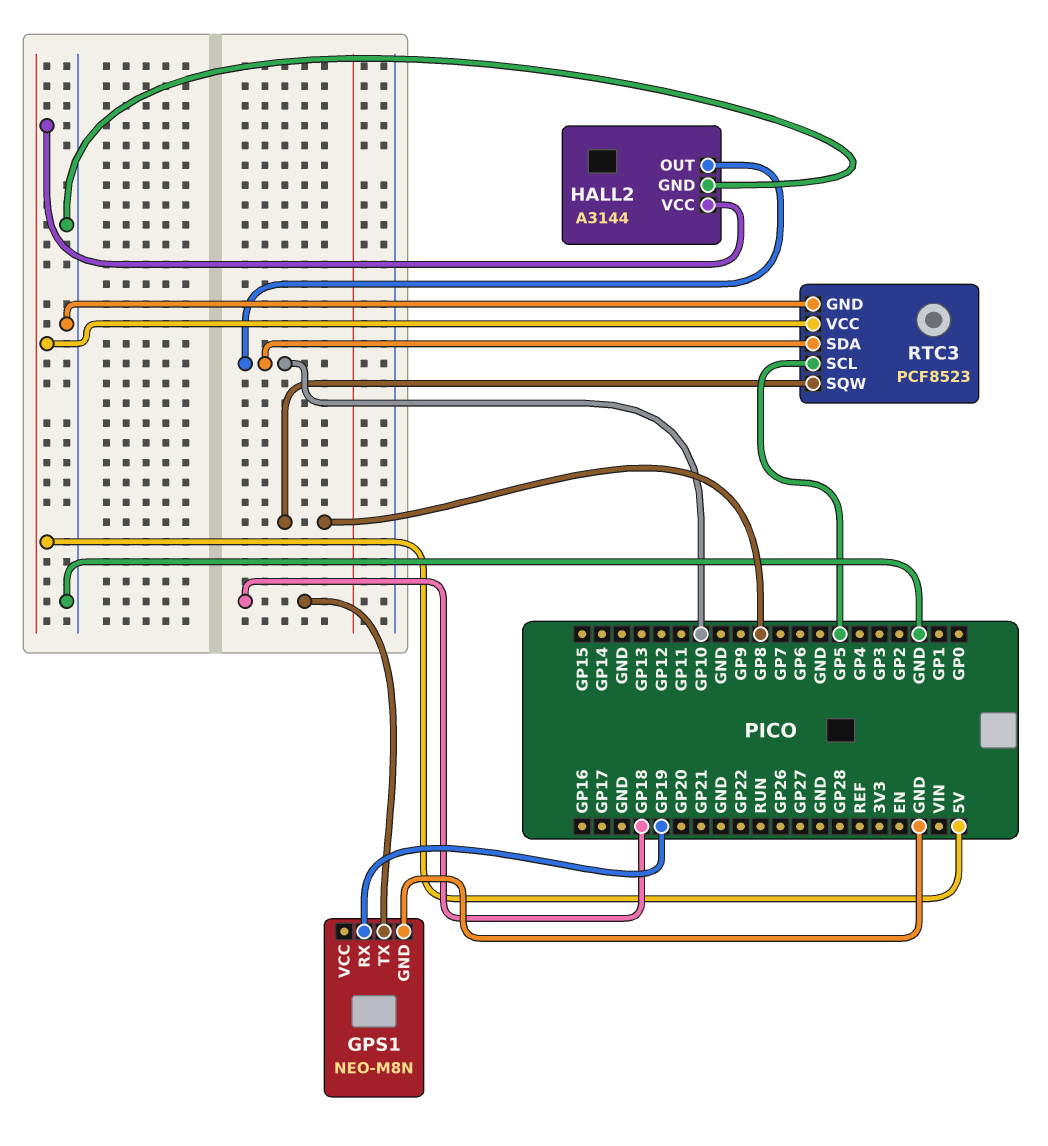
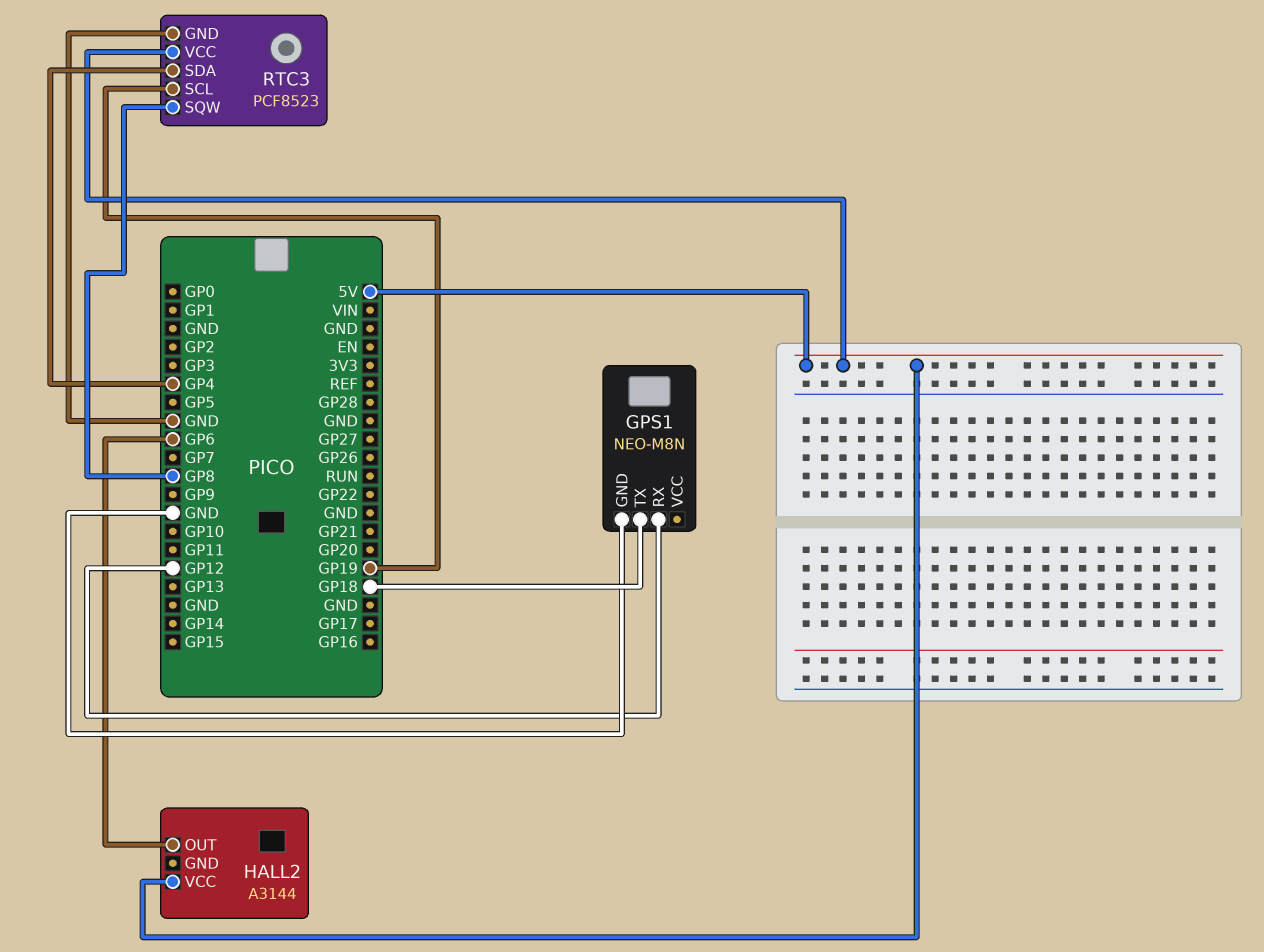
GPS1 pin RX: GP19 -> GP12
HALL2 pin GND: GND -> none
HALL2 pin OUT: GP10 -> GP6
RTC3 pin SCL: GP5 -> GP19
RTC3 pin SDA: GP10 -> GP4

